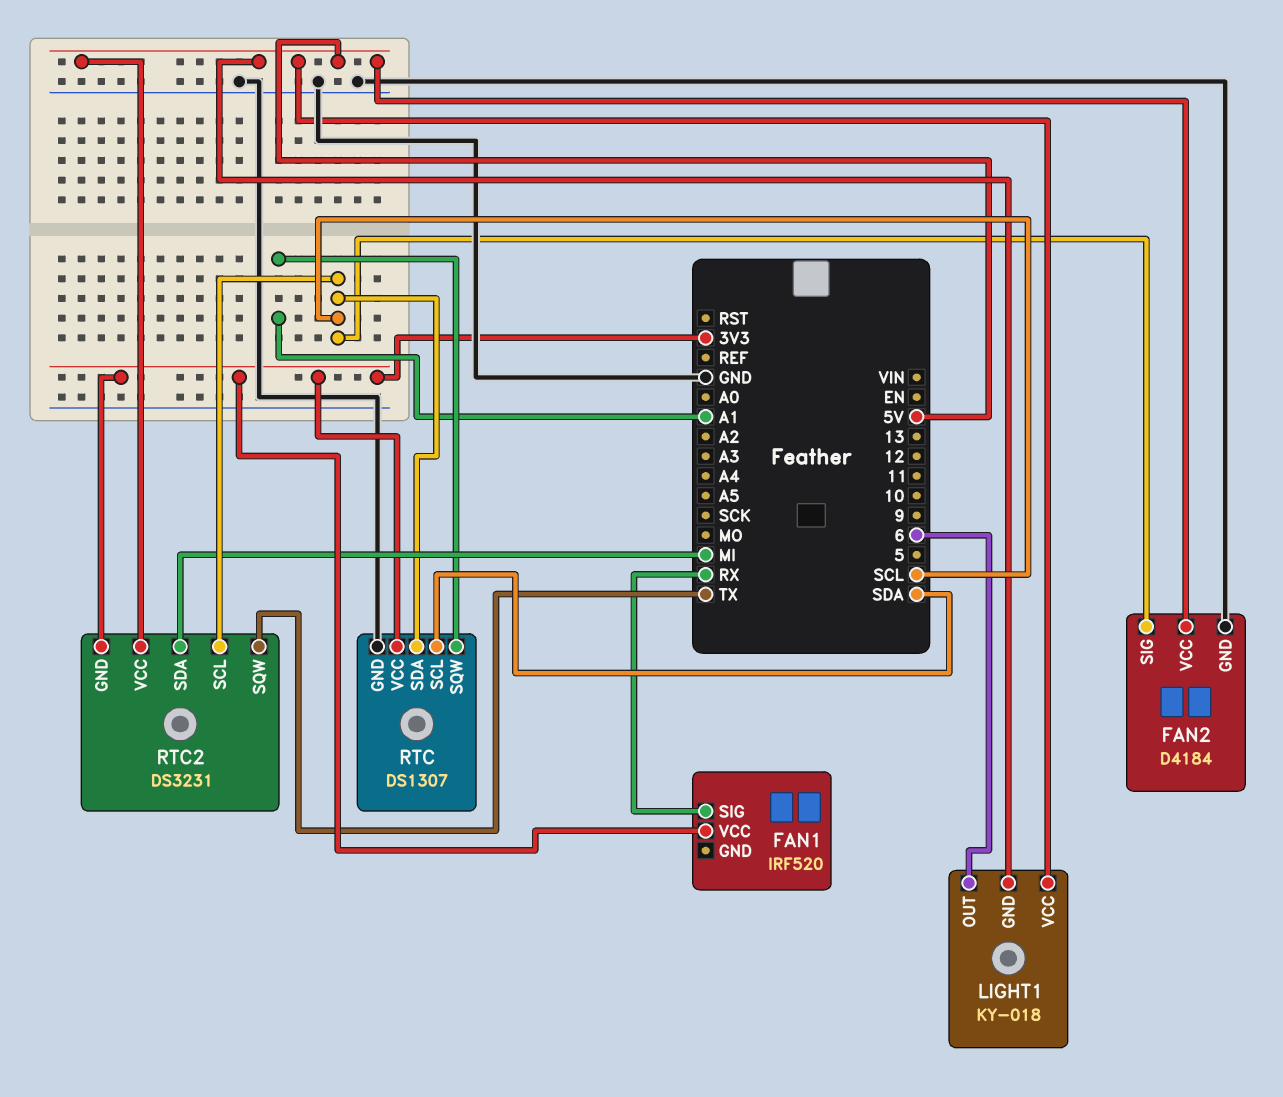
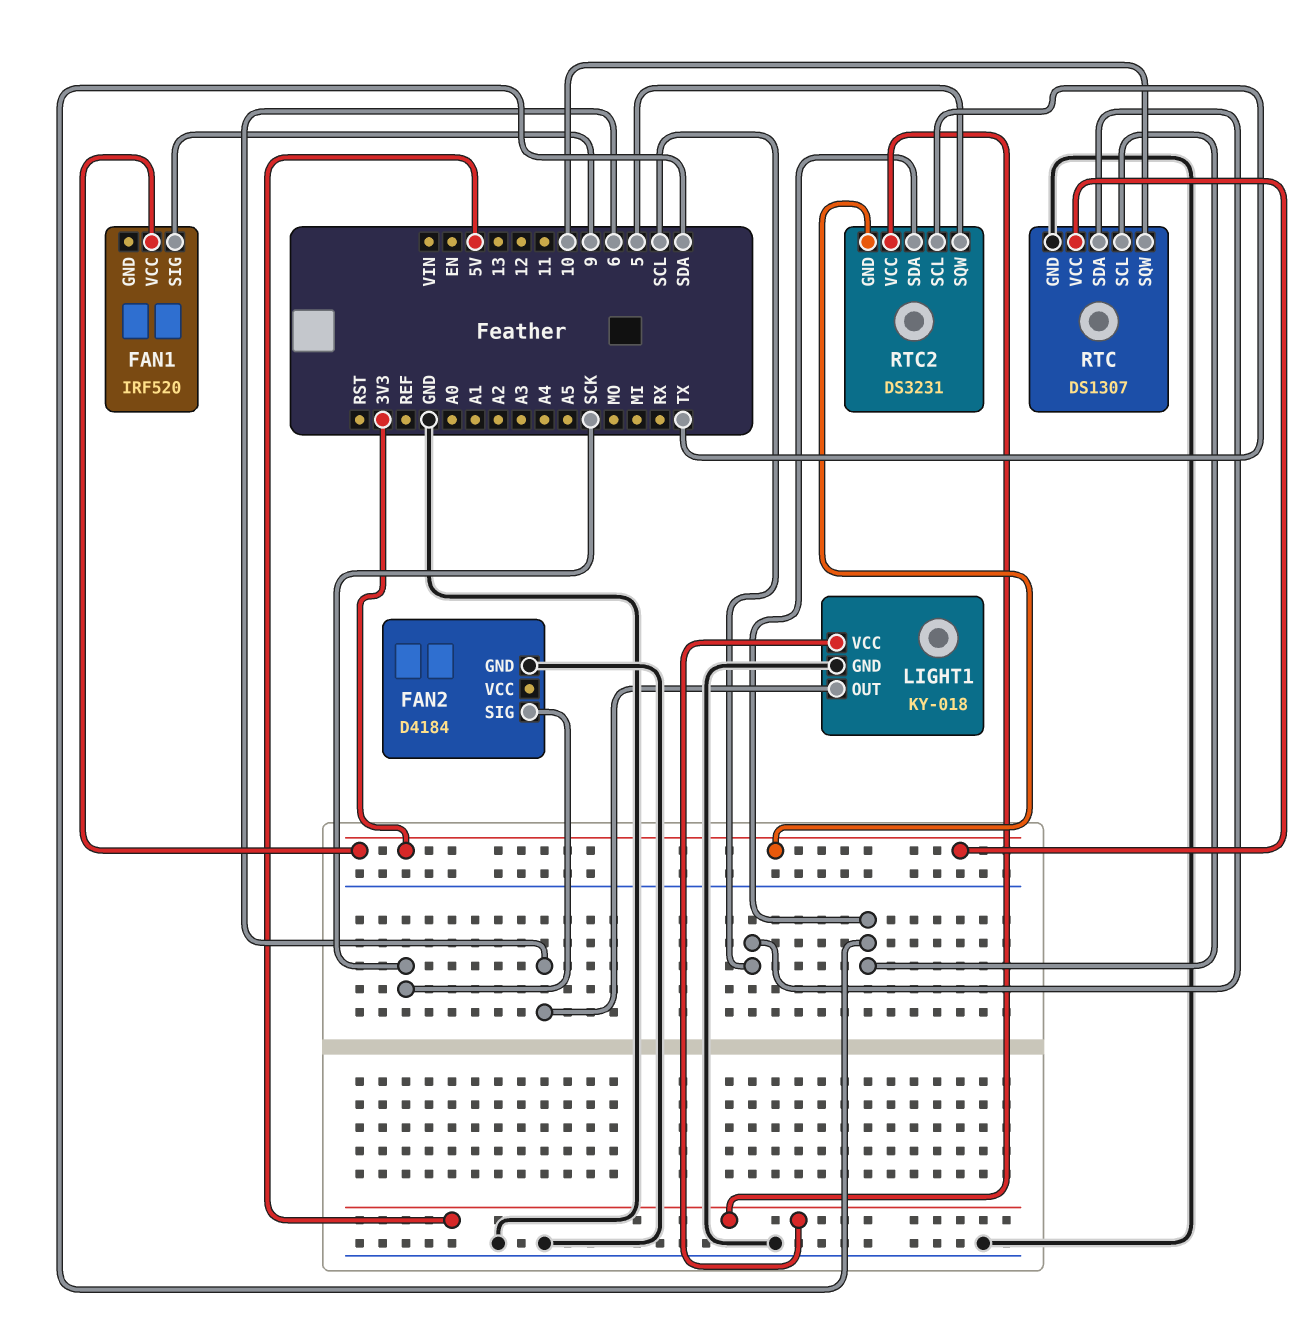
FAN1 pin SIG: RX -> 9
FAN2 pin SIG: SCL -> SCK
FAN2 pin VCC: 5V -> none
LIGHT1 pin GND: 5V -> GND
RTC pin SQW: A1 -> 10
RTC2 pin SCL: SCL -> TX
RTC2 pin SDA: MI -> SDA
RTC2 pin SQW: TX -> 5

